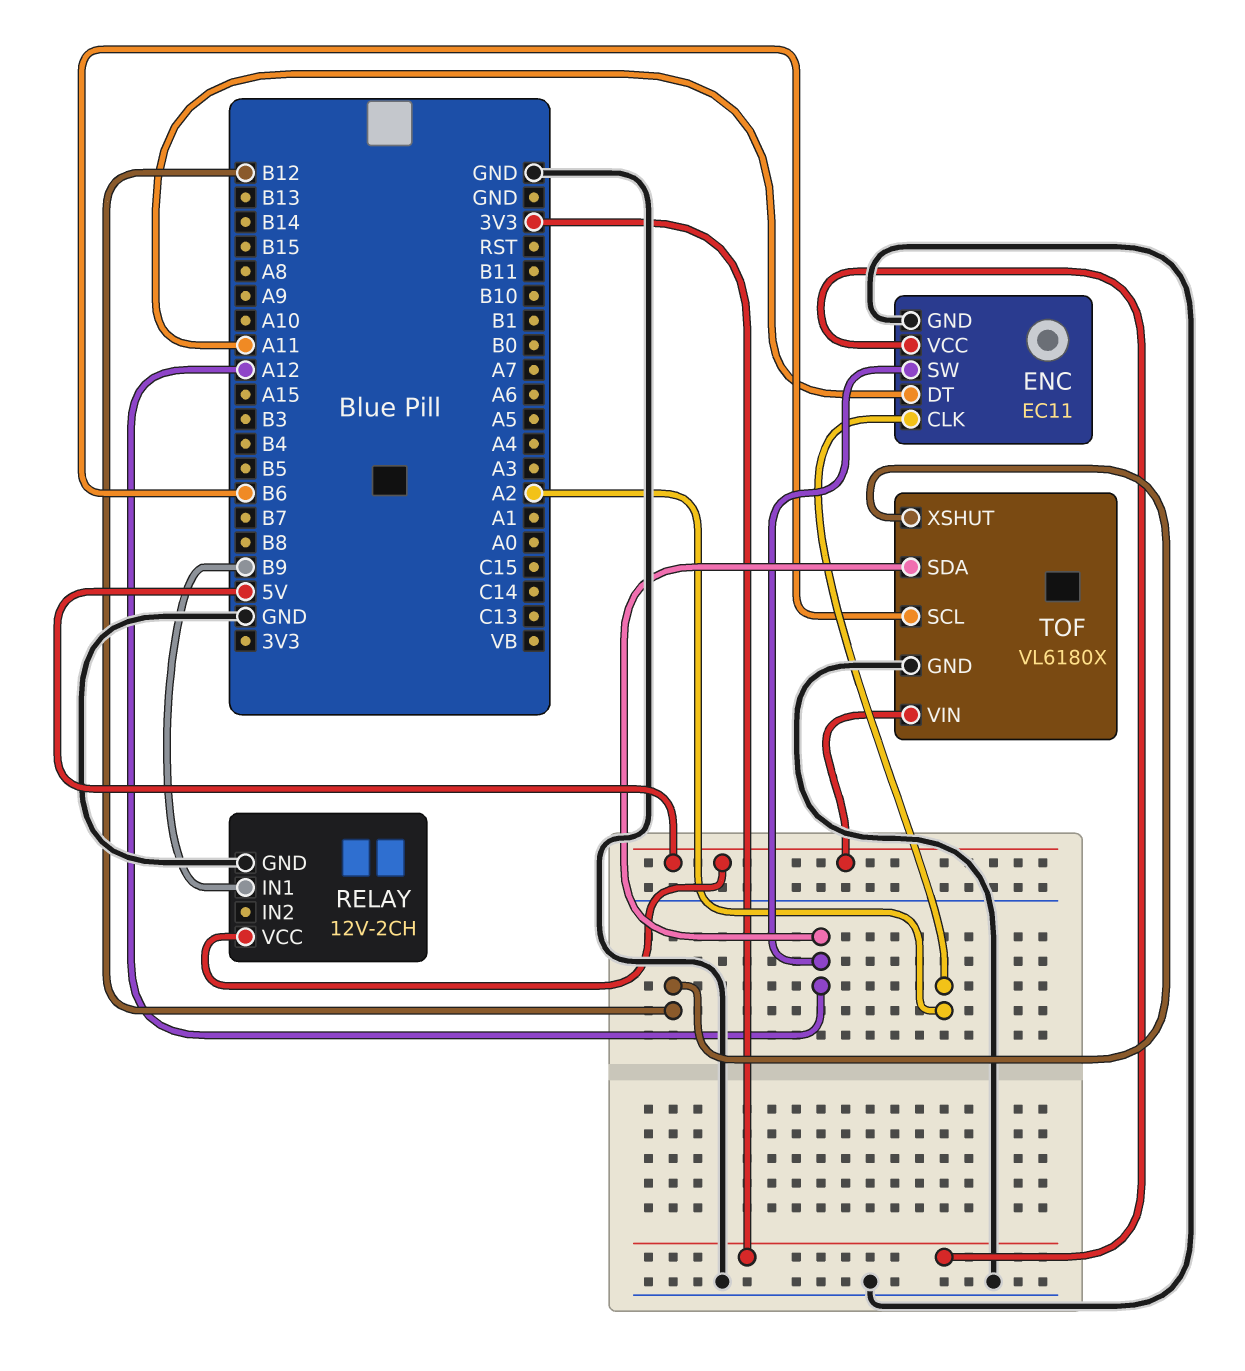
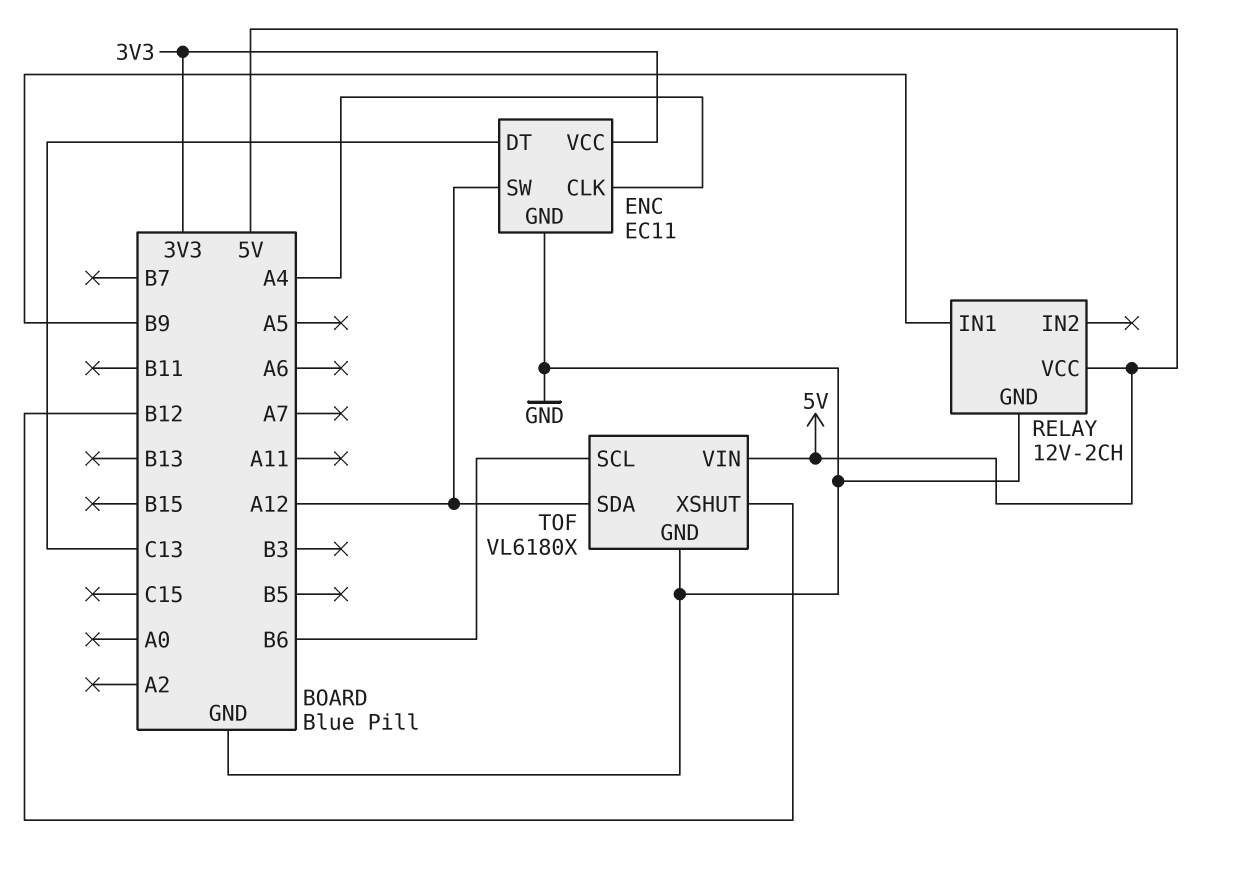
ENC pin CLK: A2 -> A4
ENC pin DT: A11 -> C13

